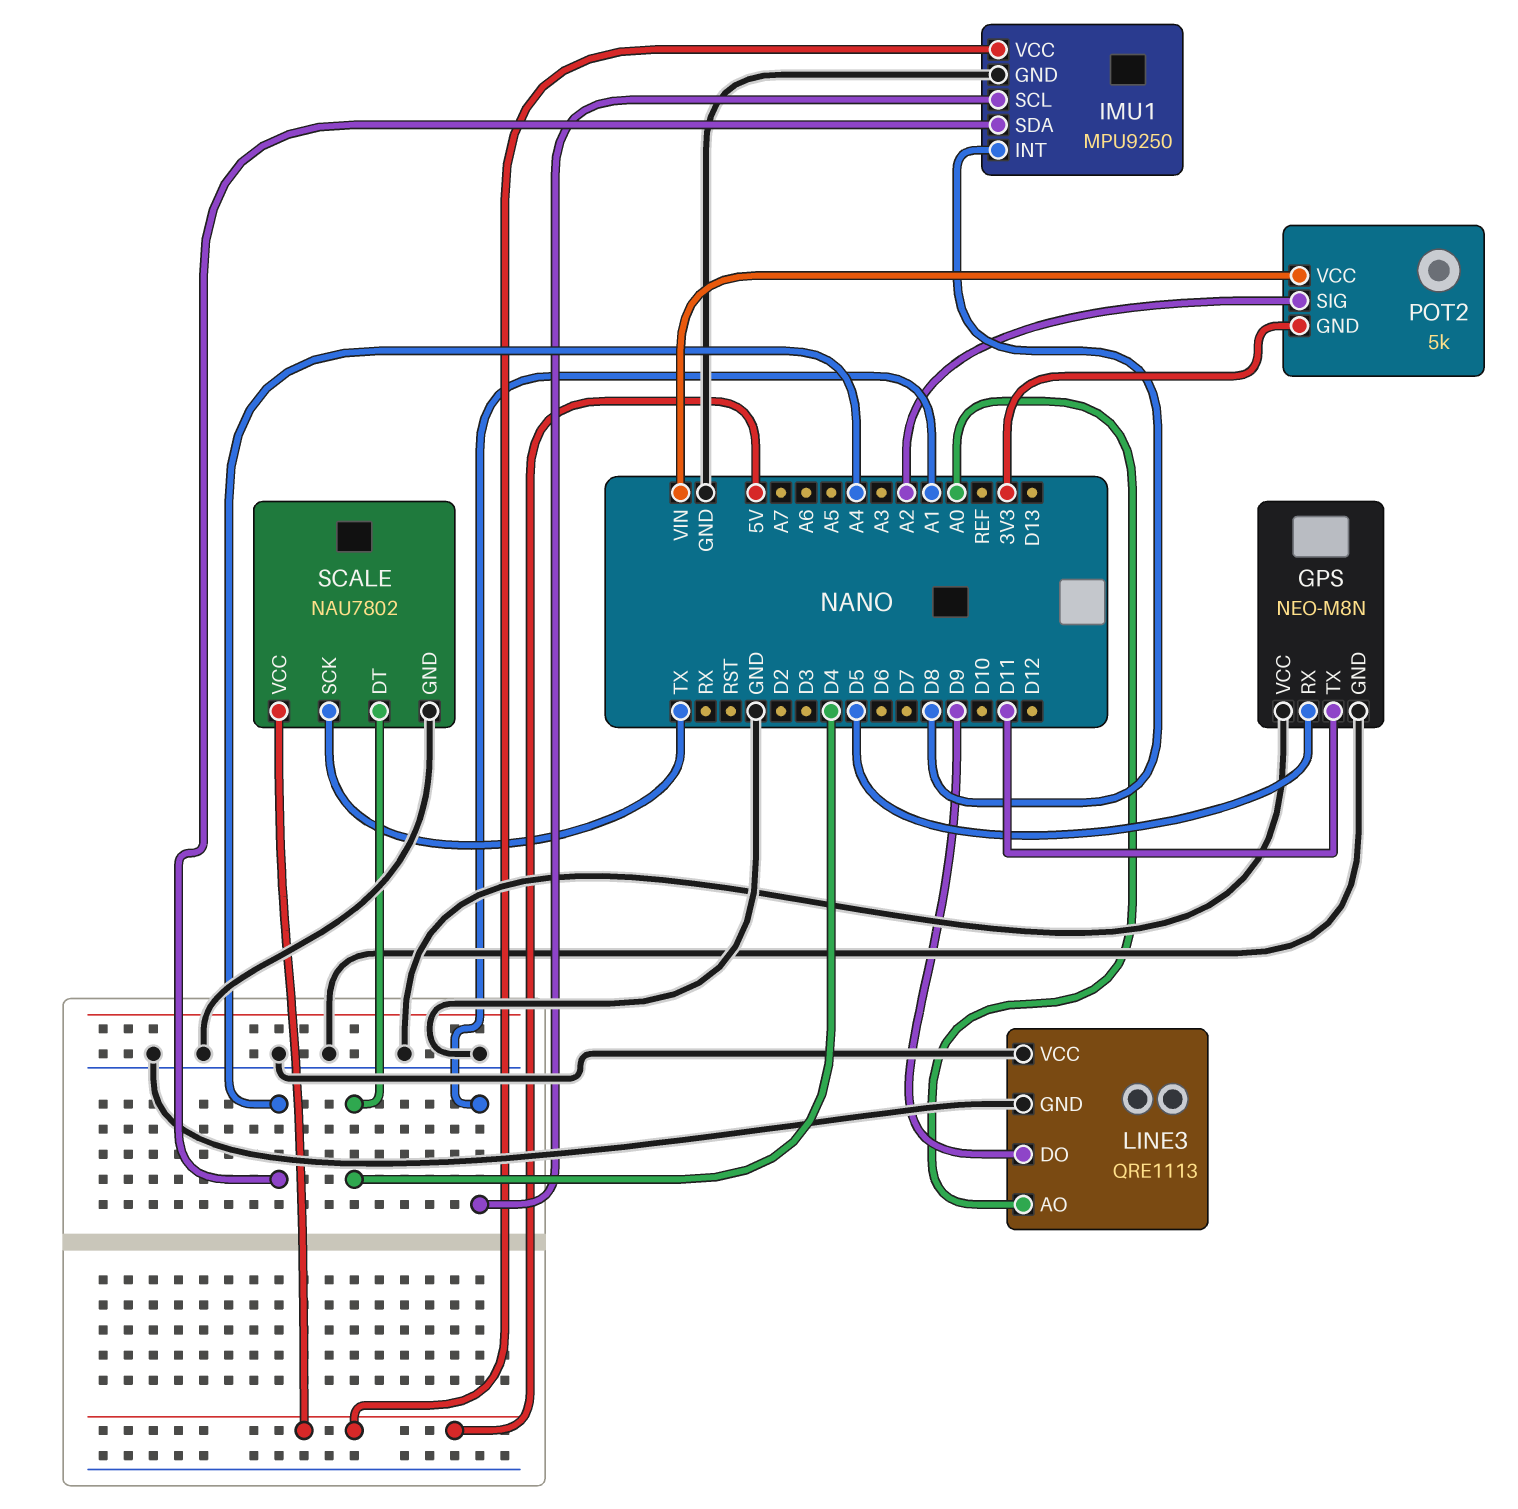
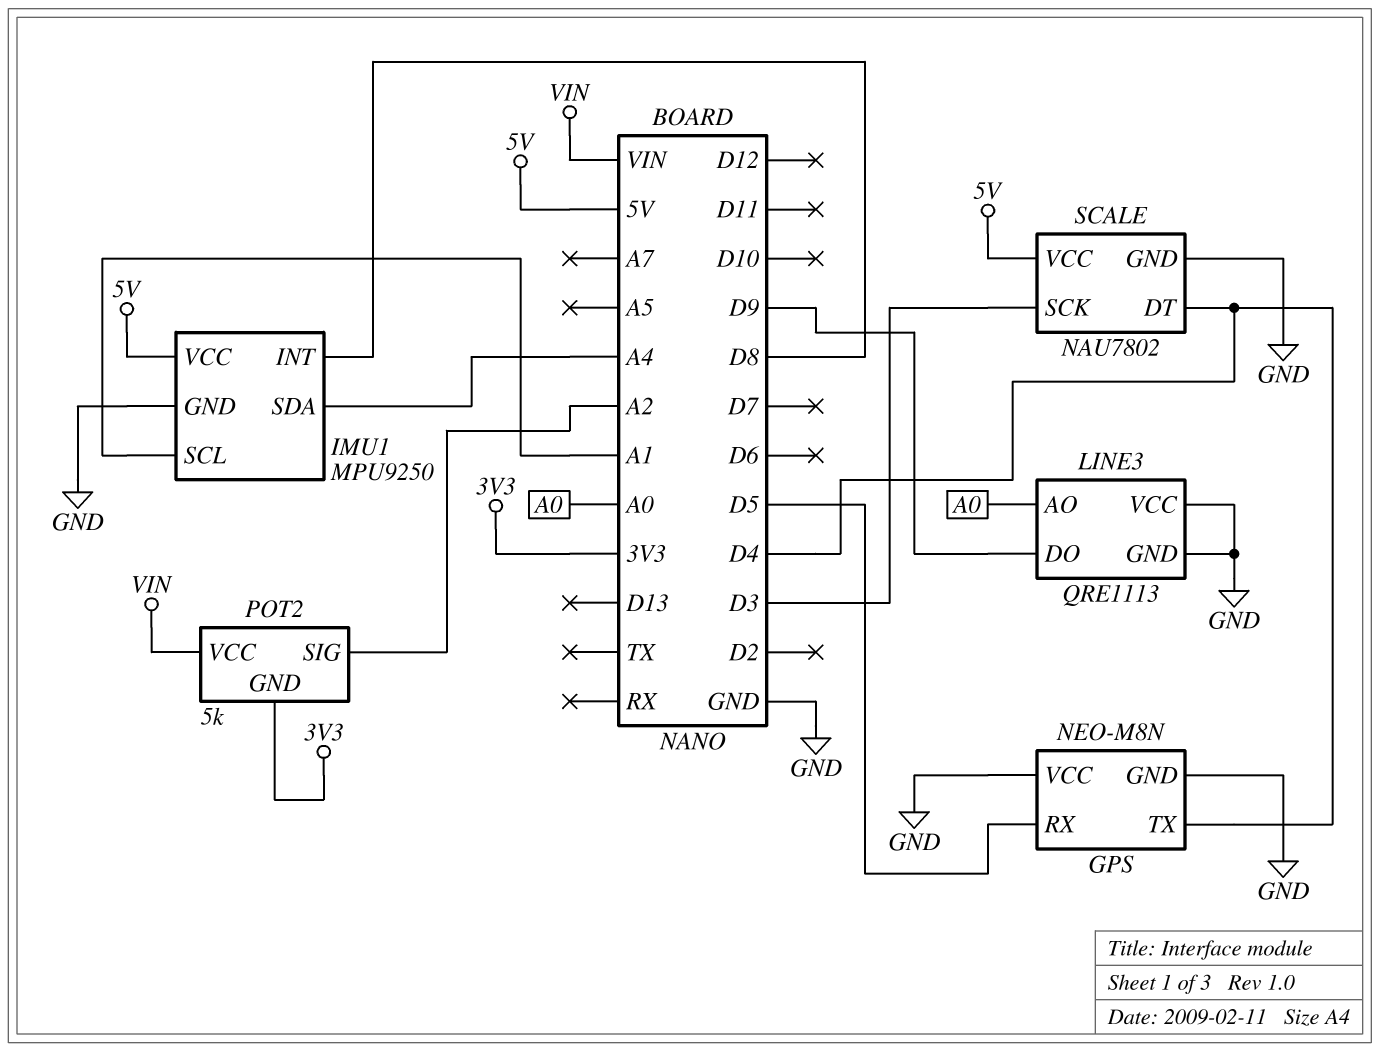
GPS pin TX: D11 -> D4
SCALE pin SCK: TX -> D3

